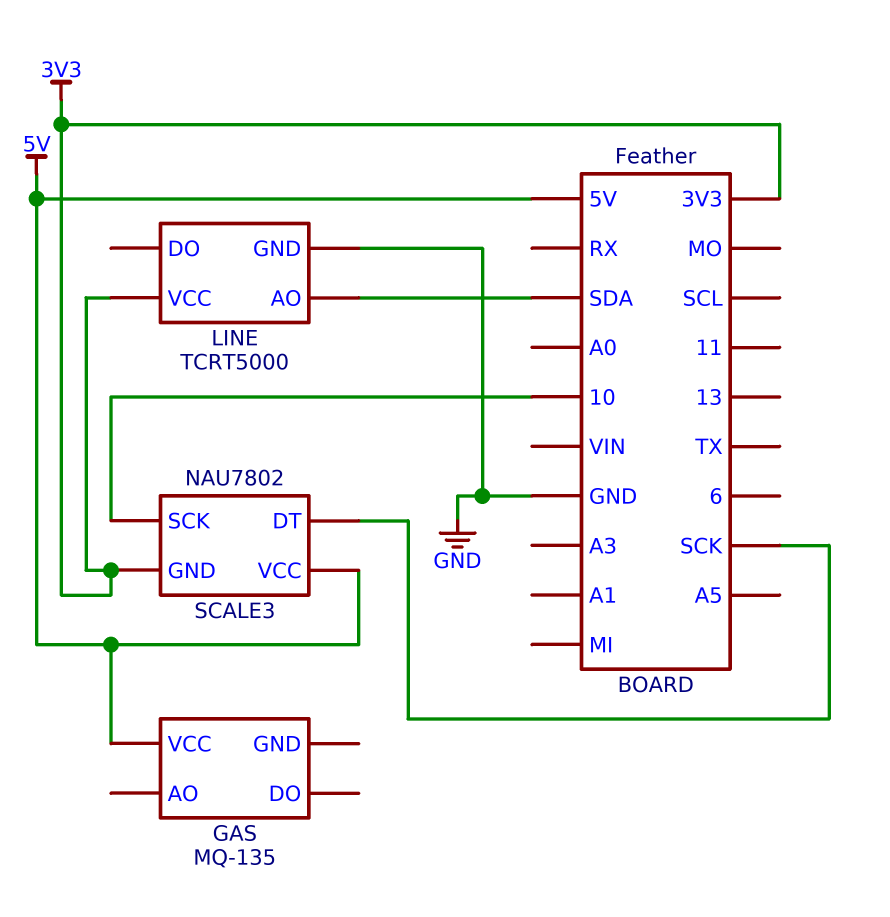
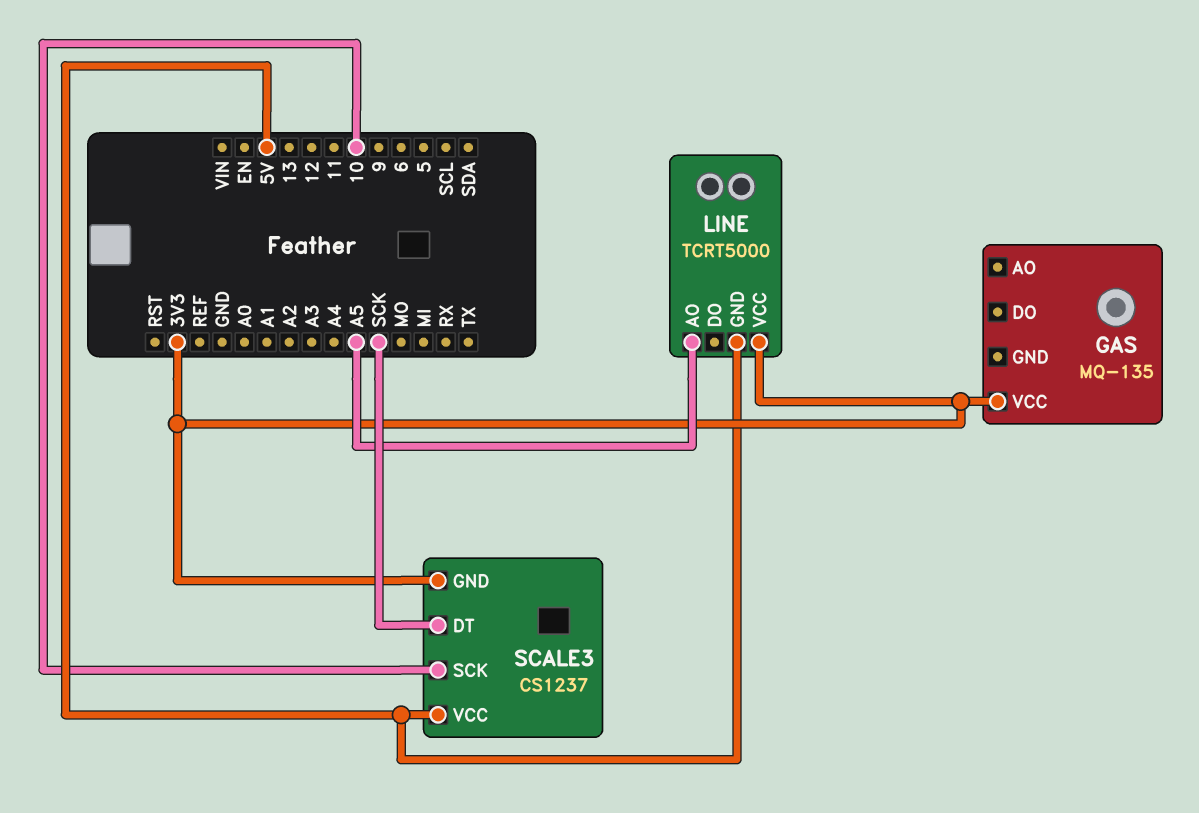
GAS pin VCC: 5V -> 3V3
LINE pin AO: SDA -> A5
LINE pin GND: GND -> 5V
SCALE3: NAU7802 -> CS1237

